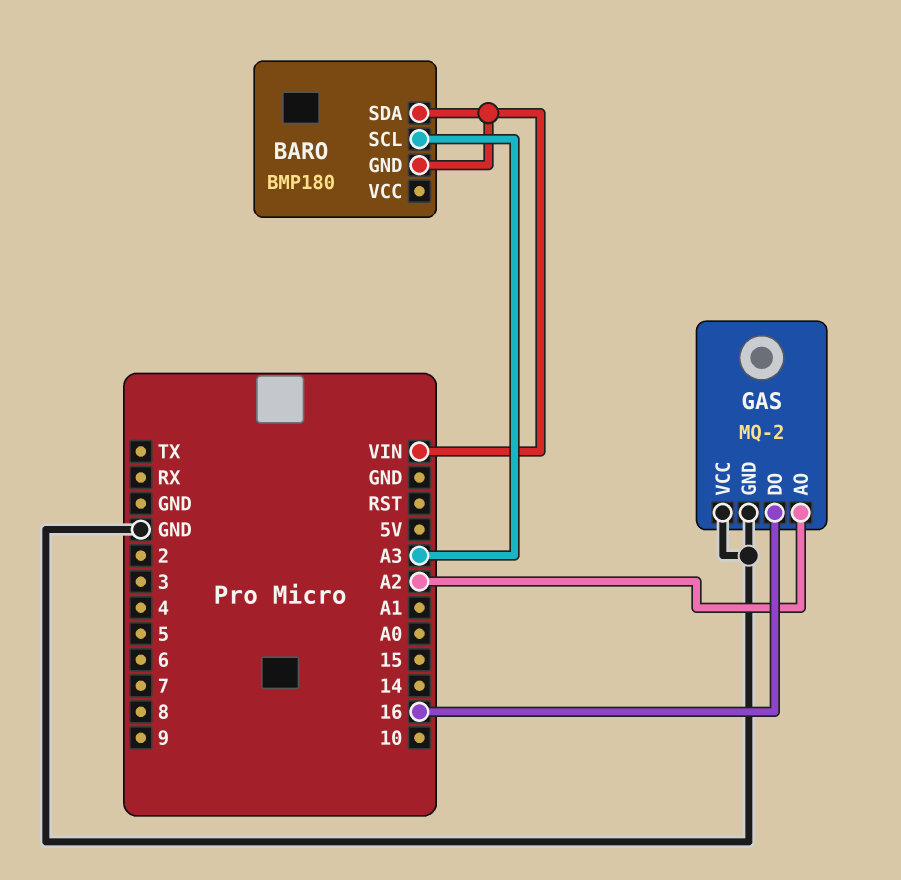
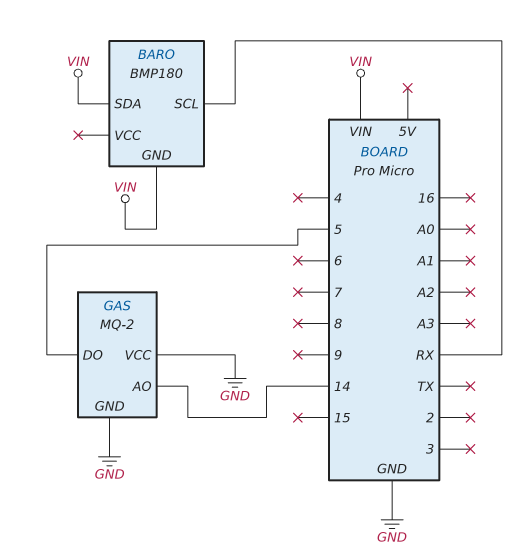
BARO pin SCL: A3 -> RX
GAS pin AO: A2 -> 14
GAS pin DO: 16 -> 5

